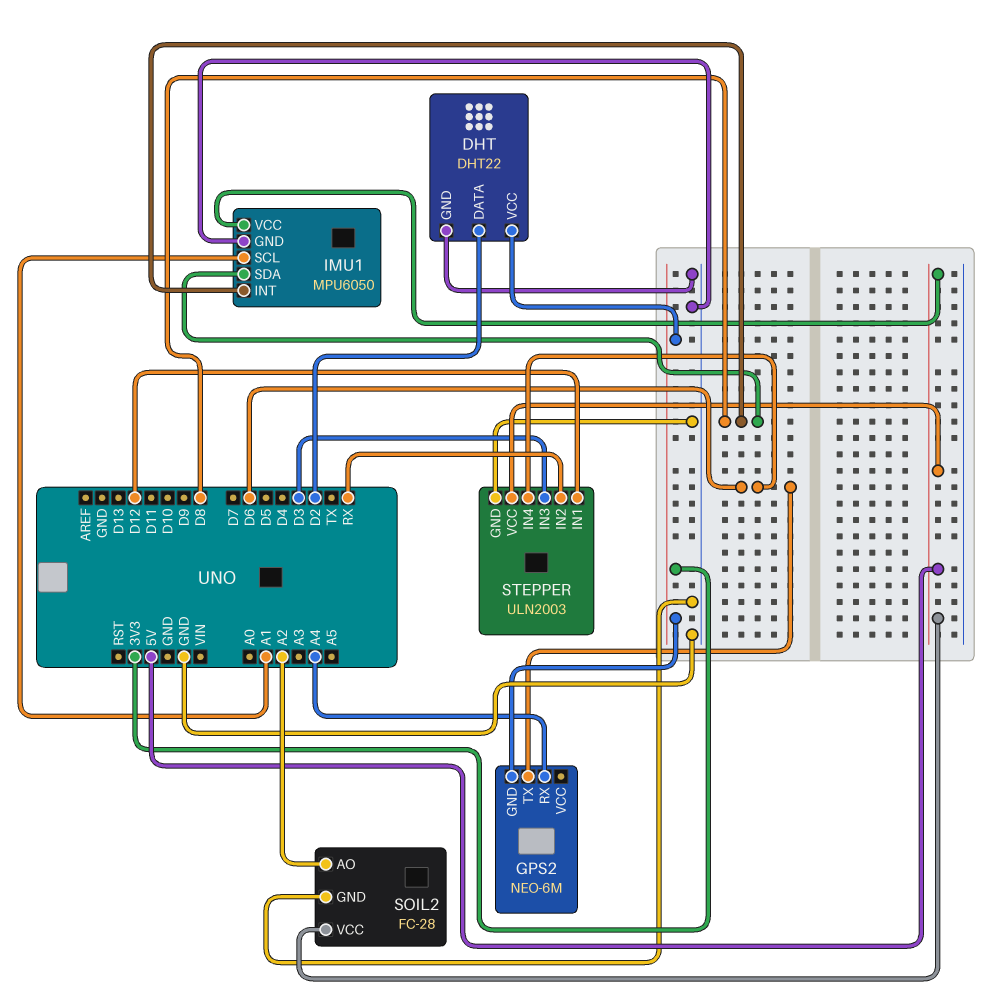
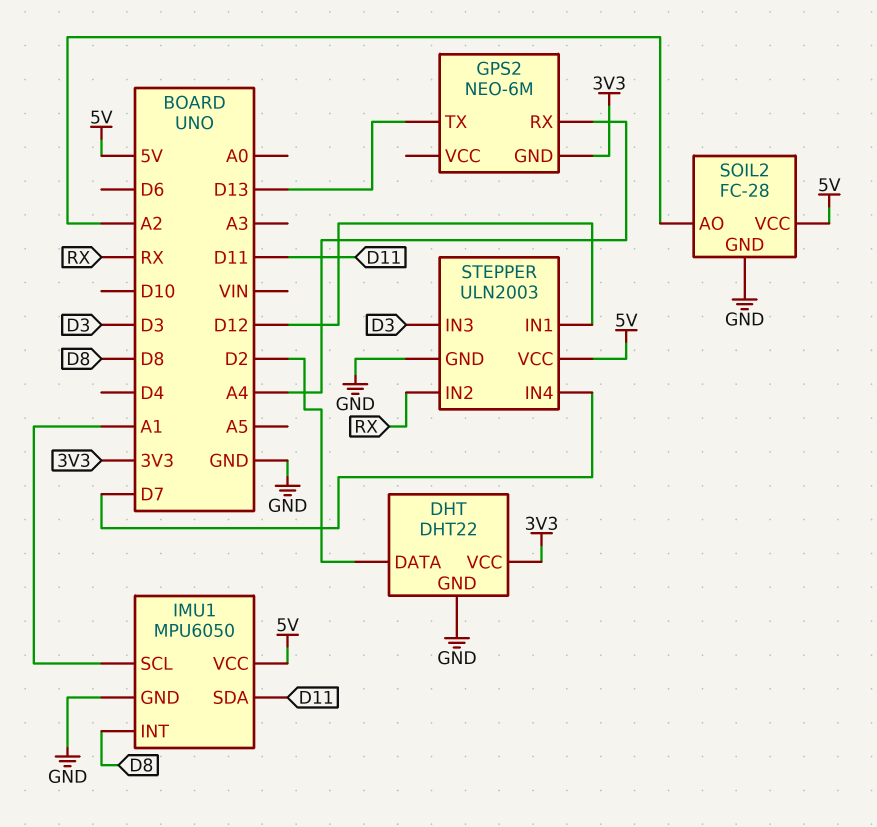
GPS2 pin TX: D6 -> D13
IMU1 pin SDA: D8 -> D11
STEPPER pin IN4: D6 -> D7

